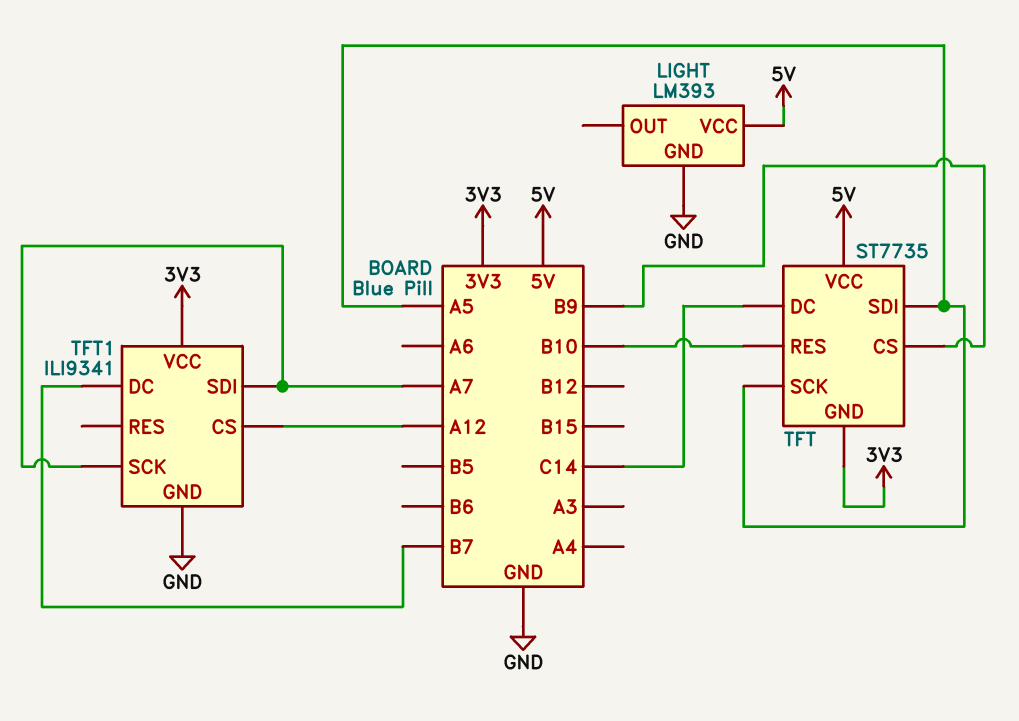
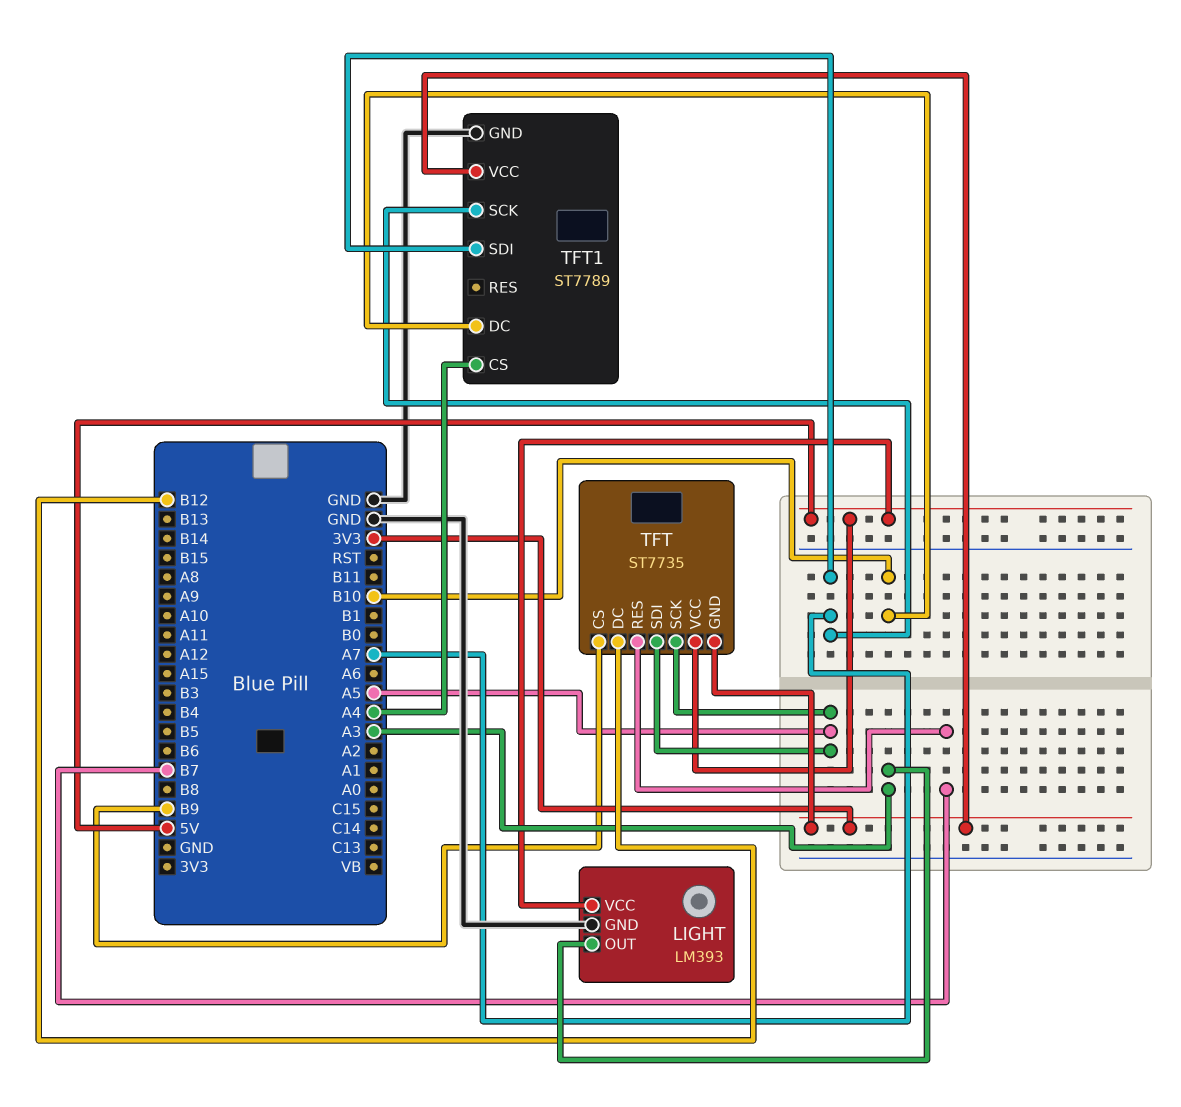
LIGHT pin OUT: none -> A3
TFT pin DC: C14 -> B12
TFT pin RES: B10 -> B7
TFT1: ILI9341 -> ST7789
TFT1 pin CS: A12 -> A4
TFT1 pin DC: B7 -> B10

